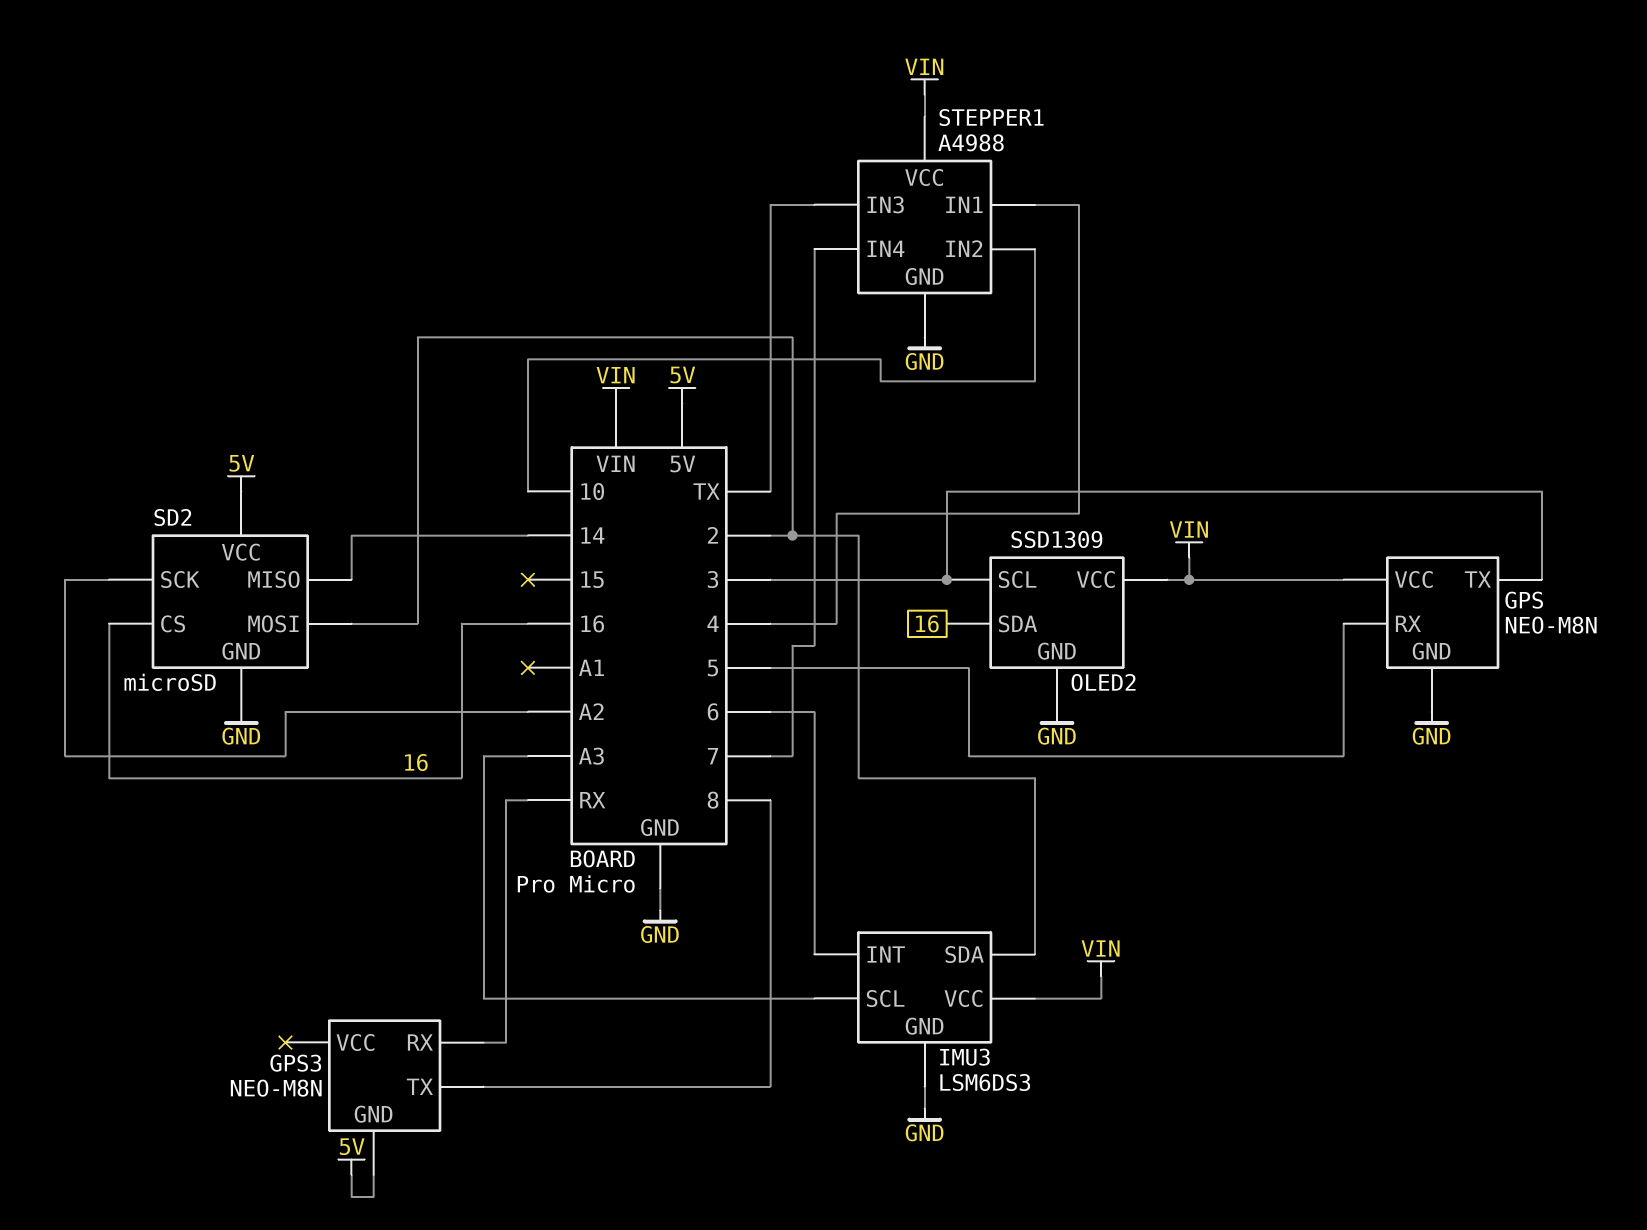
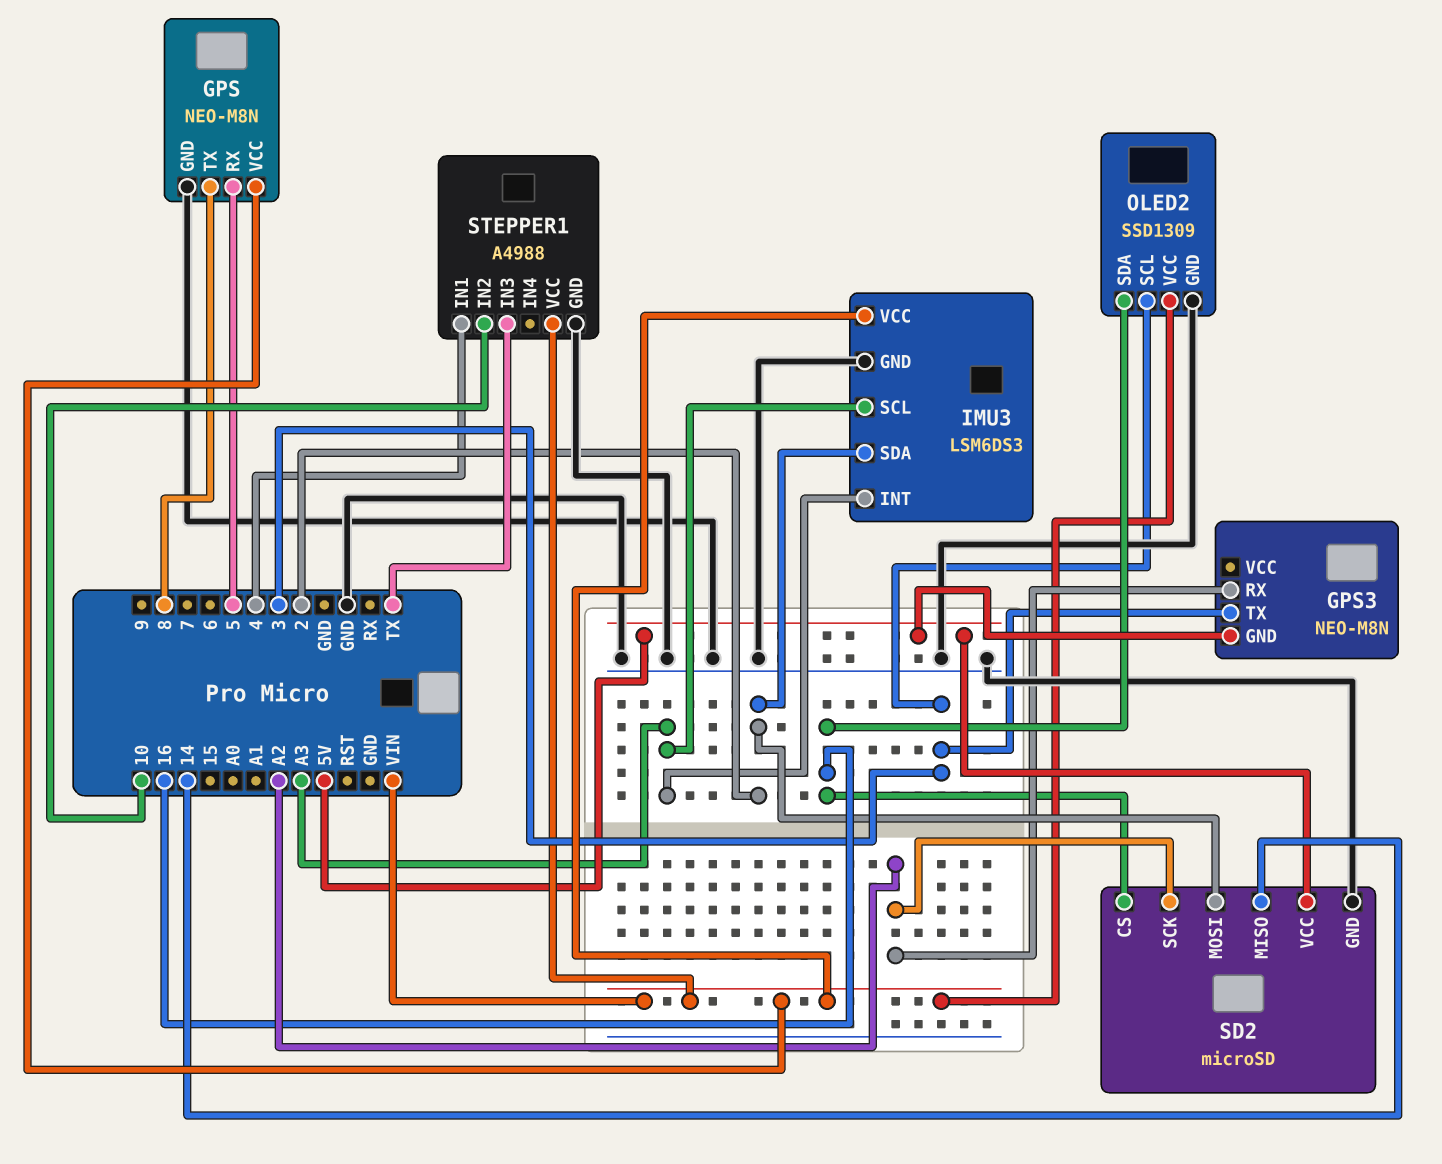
GPS pin TX: 3 -> 8
GPS3 pin RX: RX -> A2
GPS3 pin TX: 8 -> 3
IMU3 pin INT: 6 -> A3
STEPPER1 pin IN4: 7 -> none

